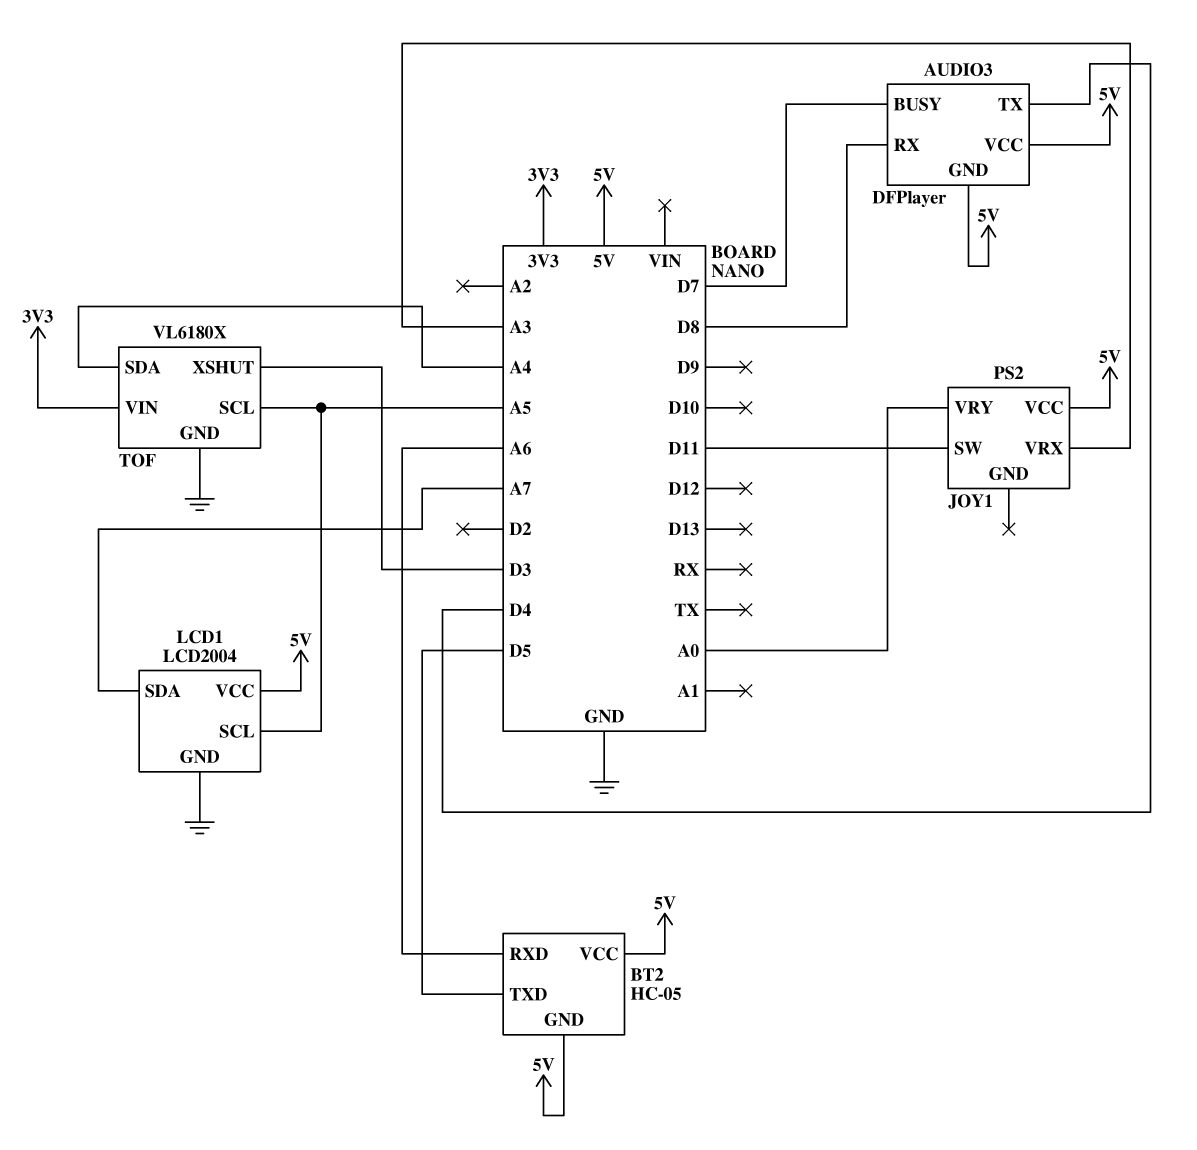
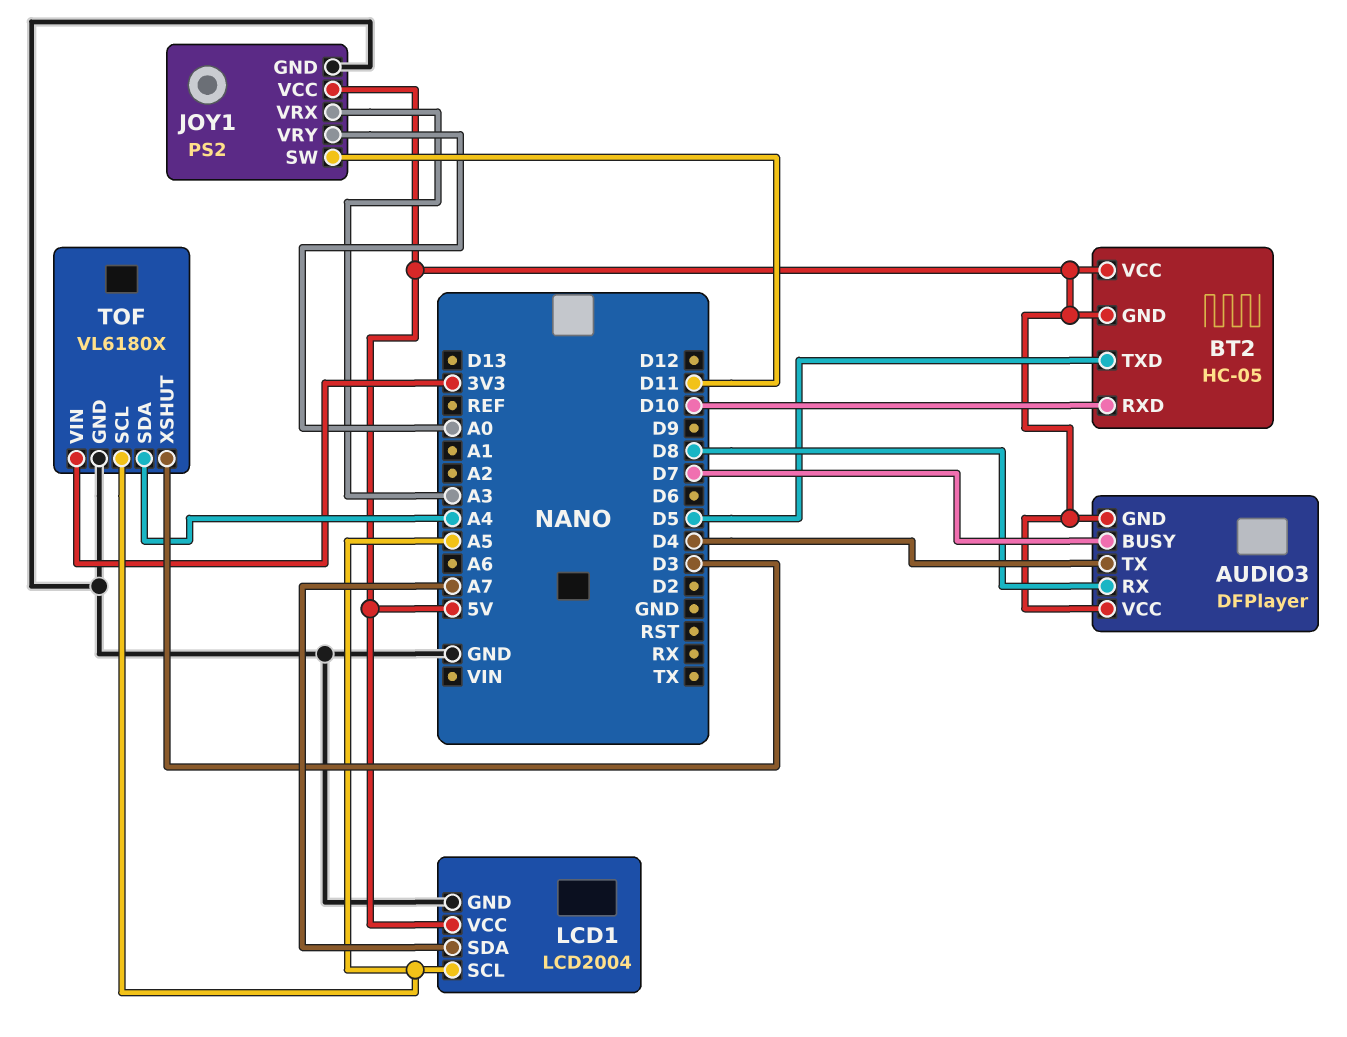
BT2 pin RXD: A6 -> D10
JOY1 pin GND: none -> GND

